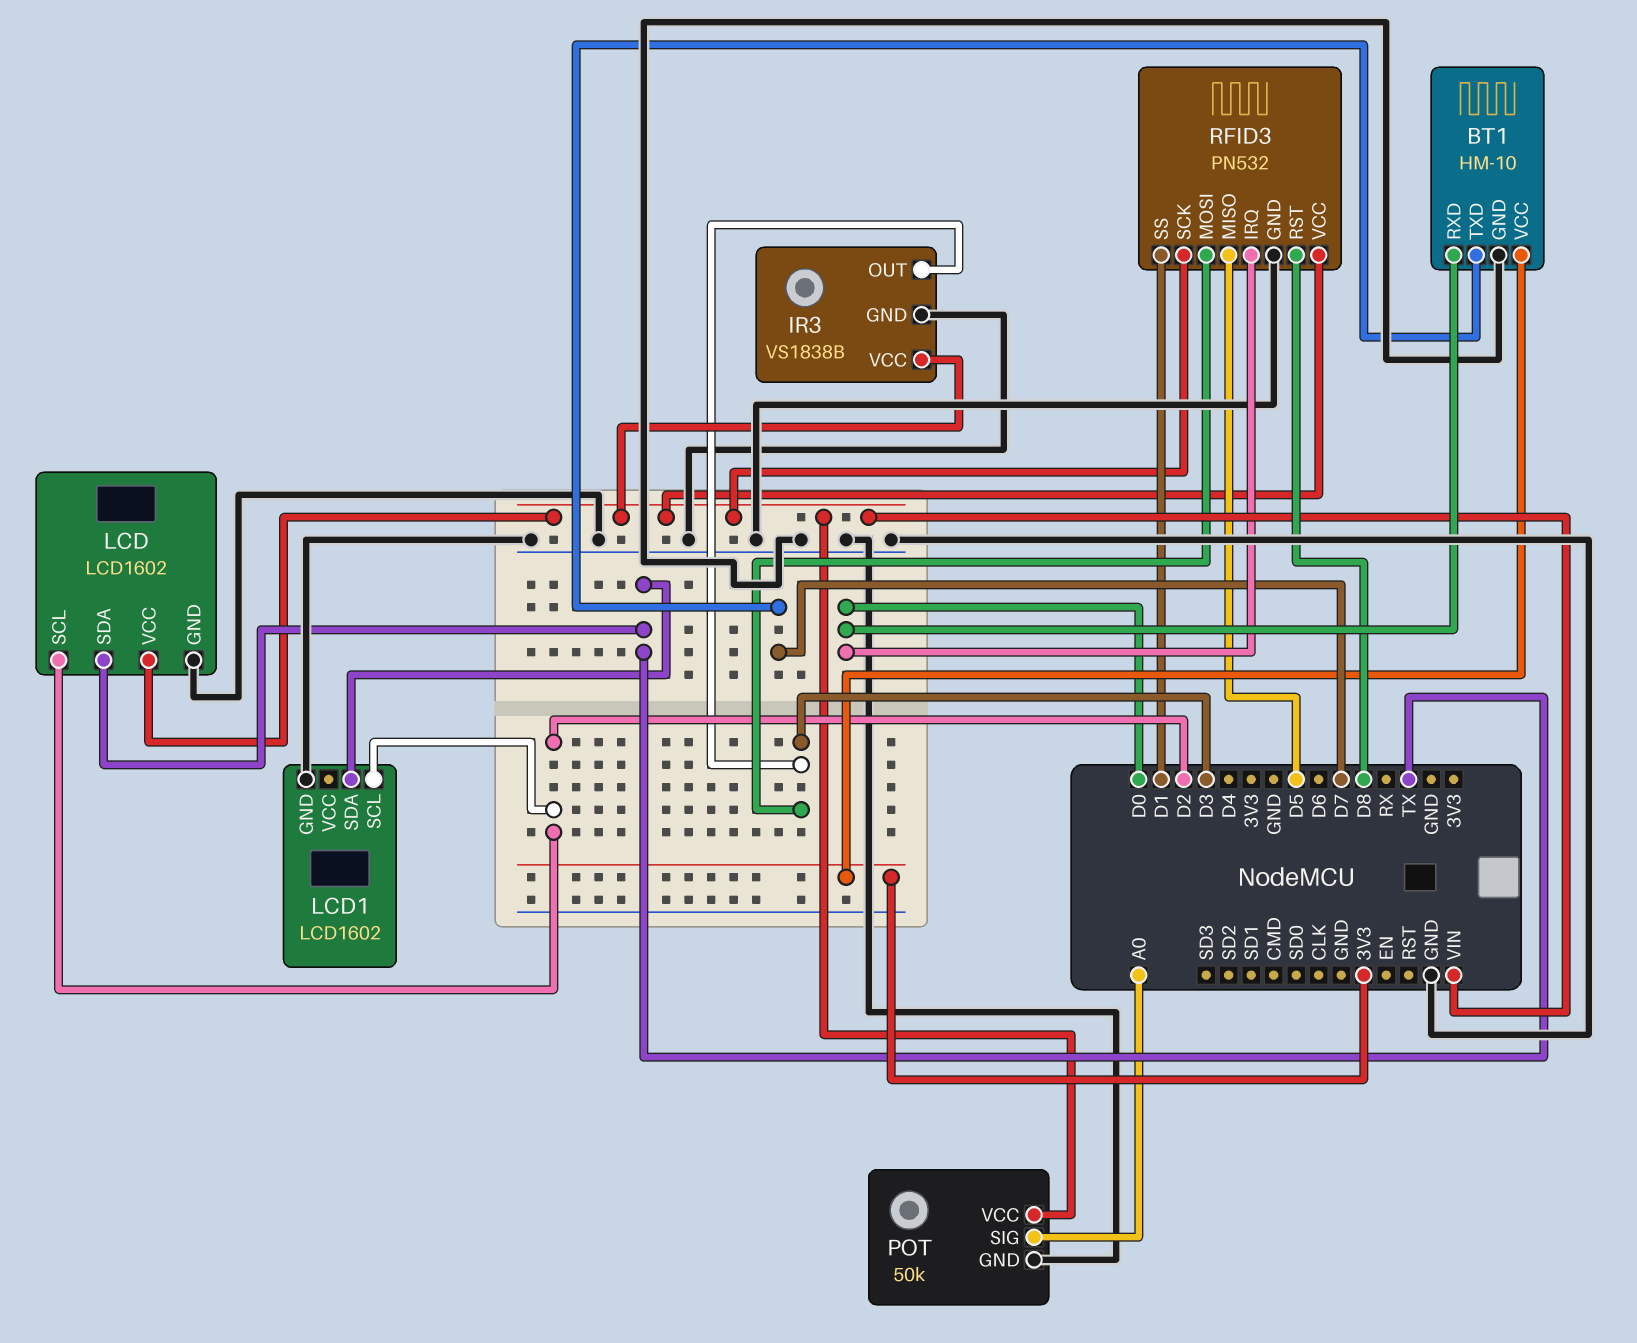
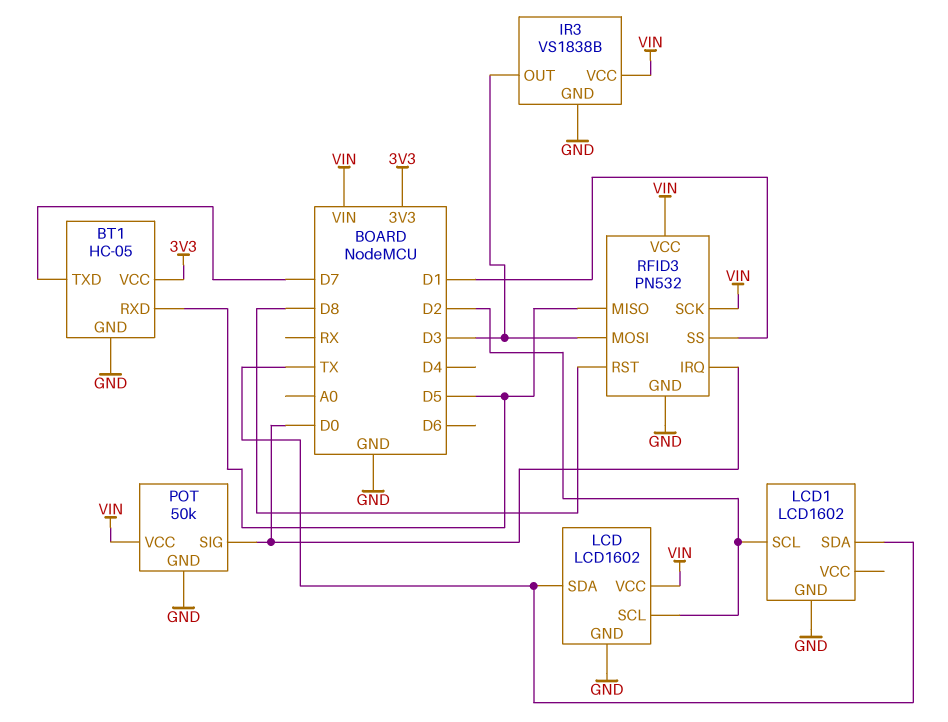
BT1: HM-10 -> HC-05
BT1 pin RXD: D0 -> D5
POT pin SIG: A0 -> D0

